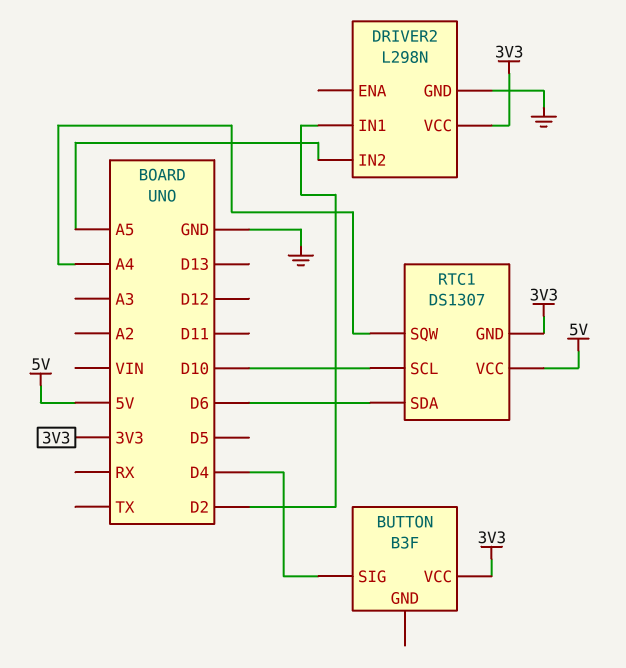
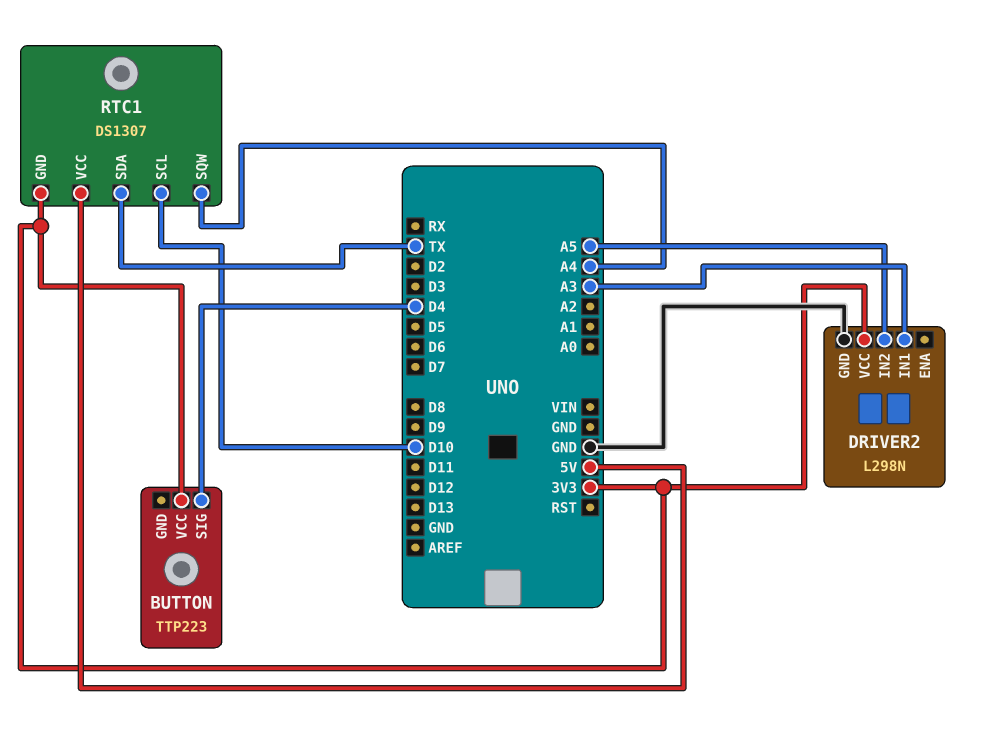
BUTTON: B3F -> TTP223
DRIVER2 pin IN1: D2 -> A3
RTC1 pin SDA: D6 -> TX

